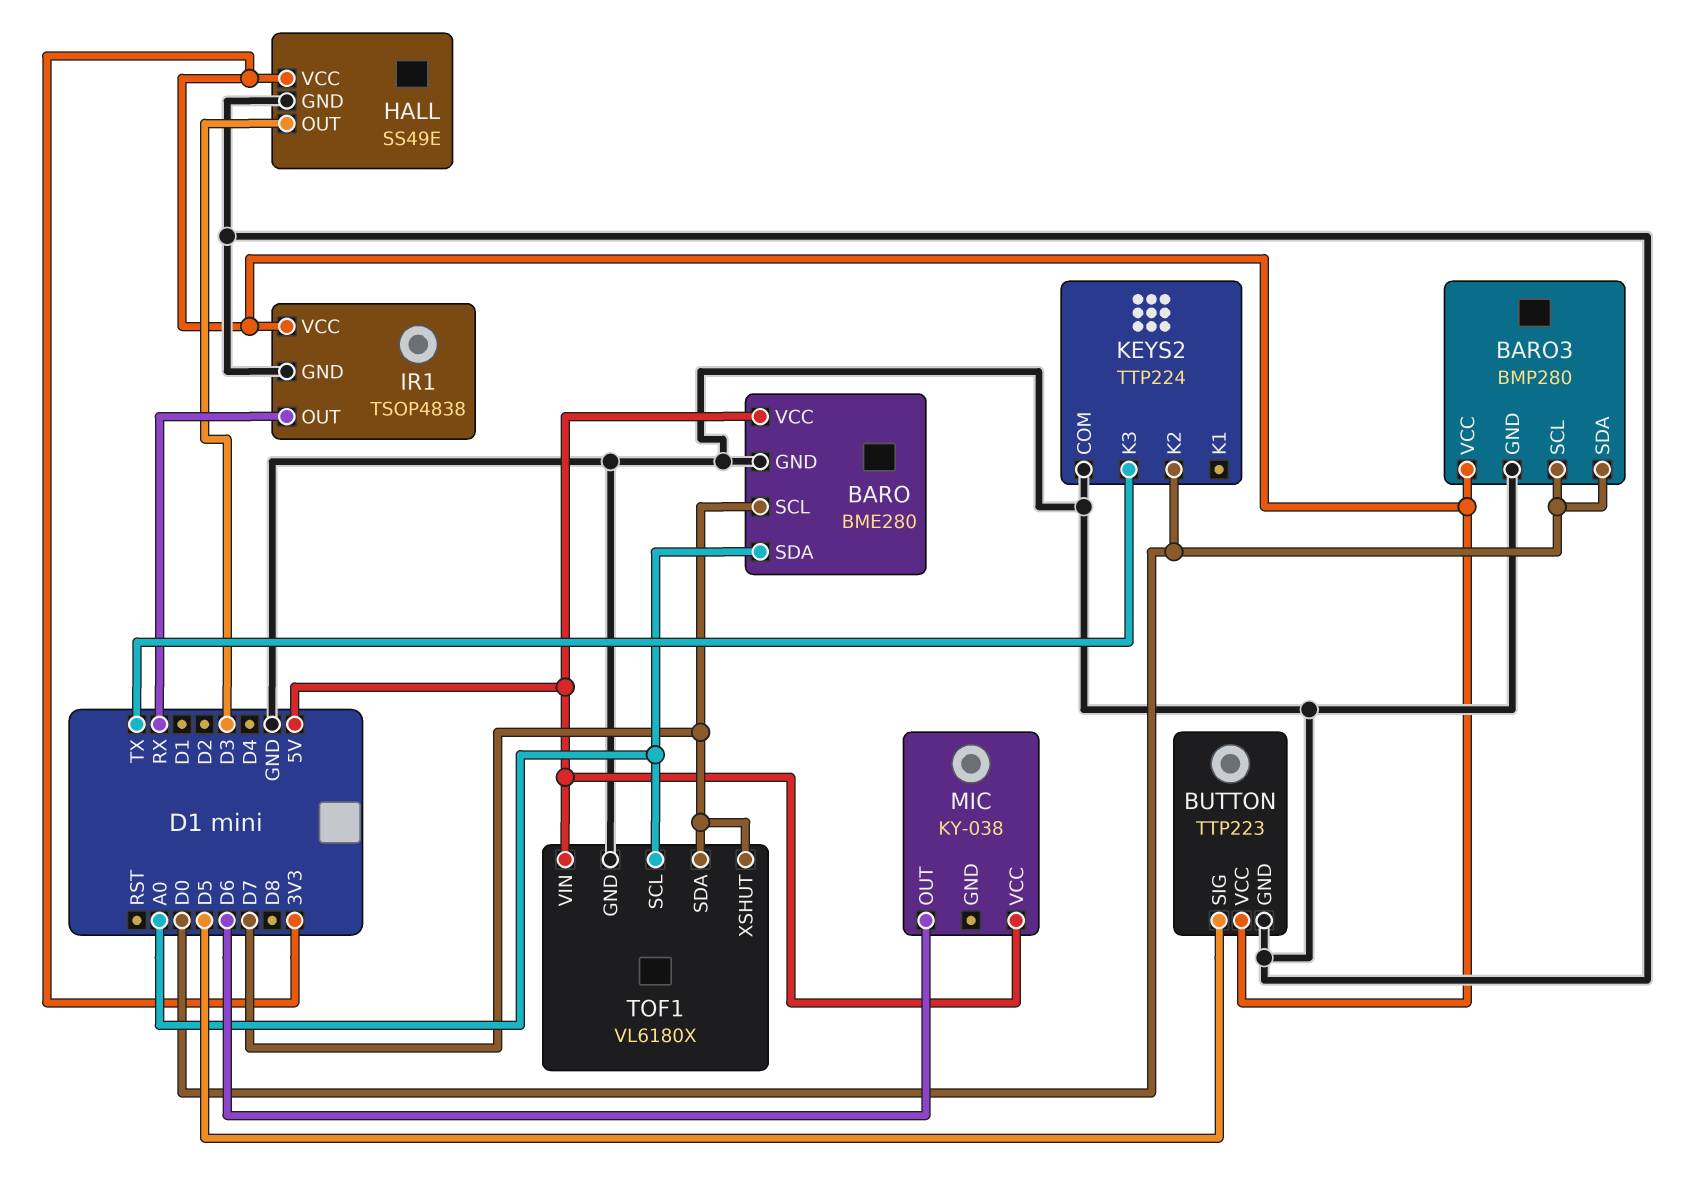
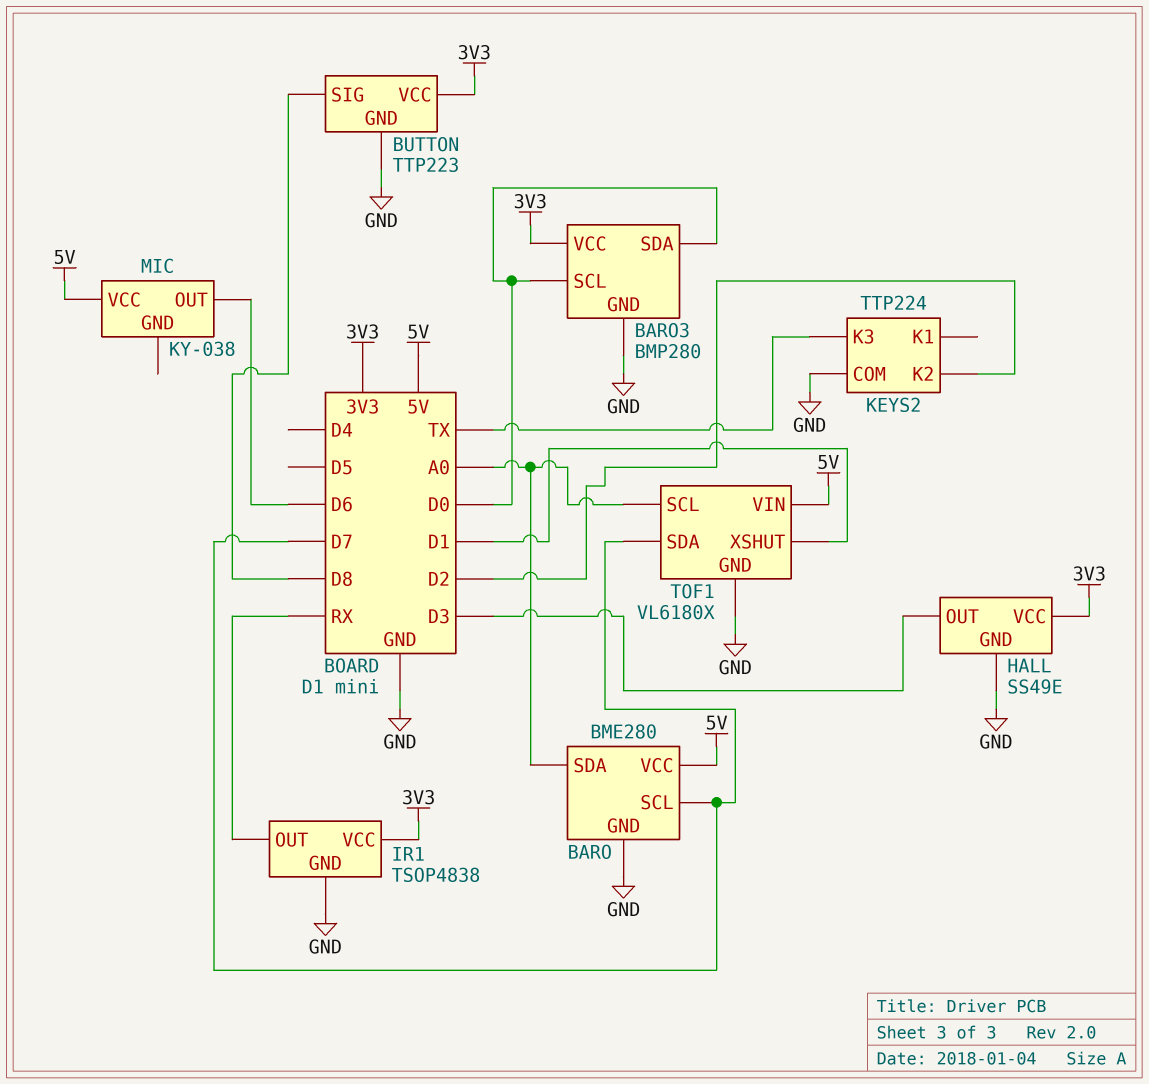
BUTTON pin SIG: D5 -> D8
KEYS2 pin K2: D0 -> D2
TOF1 pin XSHUT: D7 -> D1

